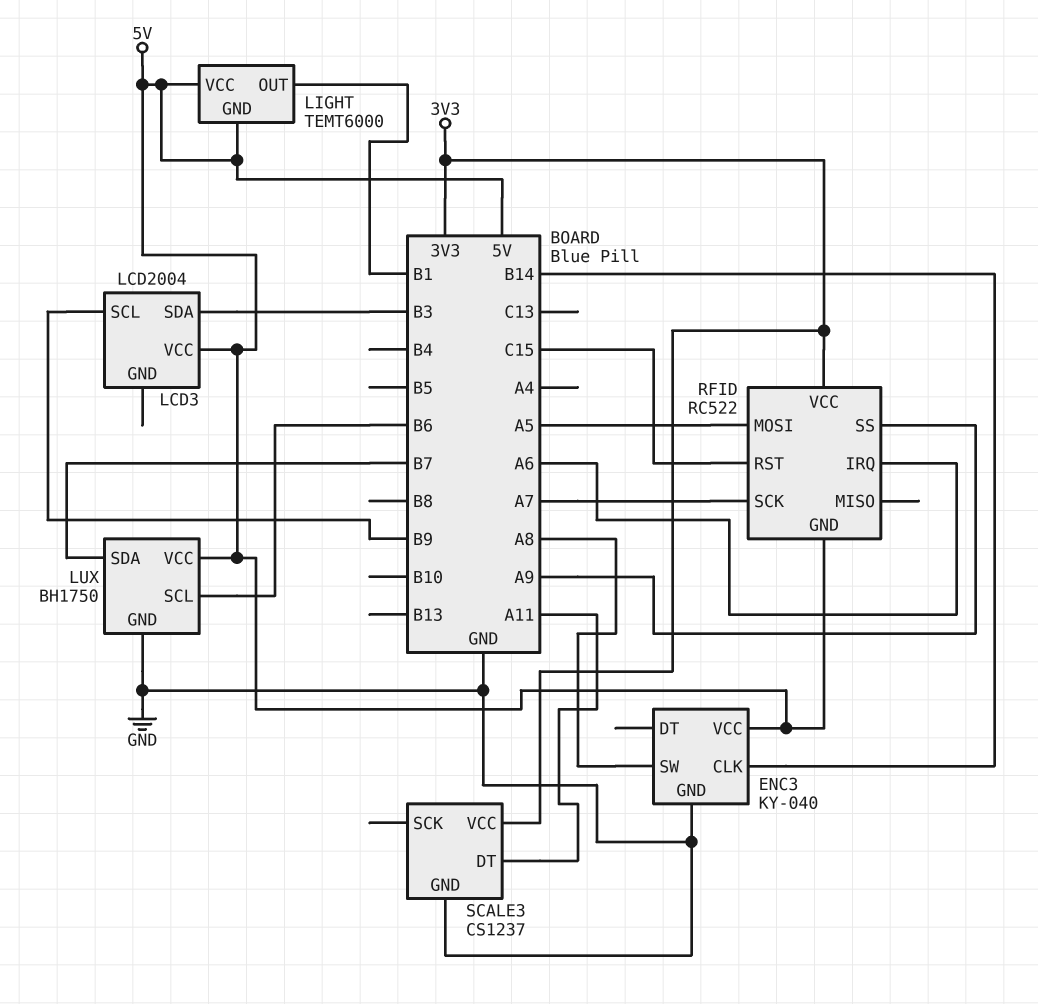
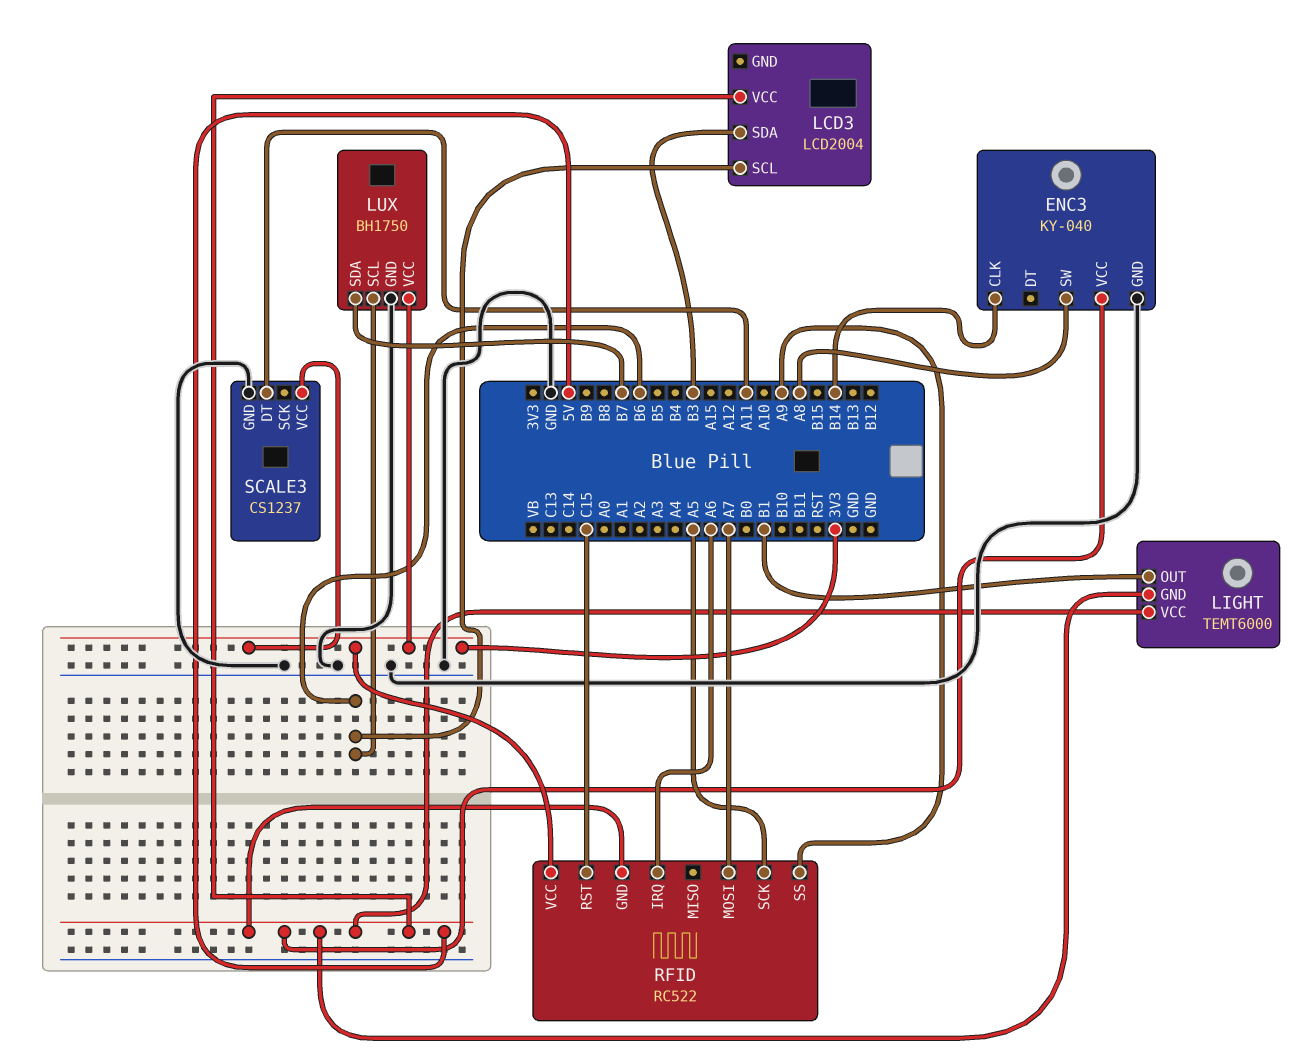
LCD3 pin SCL: B9 -> B6
LUX pin VCC: 5V -> 3V3
RFID pin MOSI: A5 -> A7
RFID pin SCK: A7 -> A5

